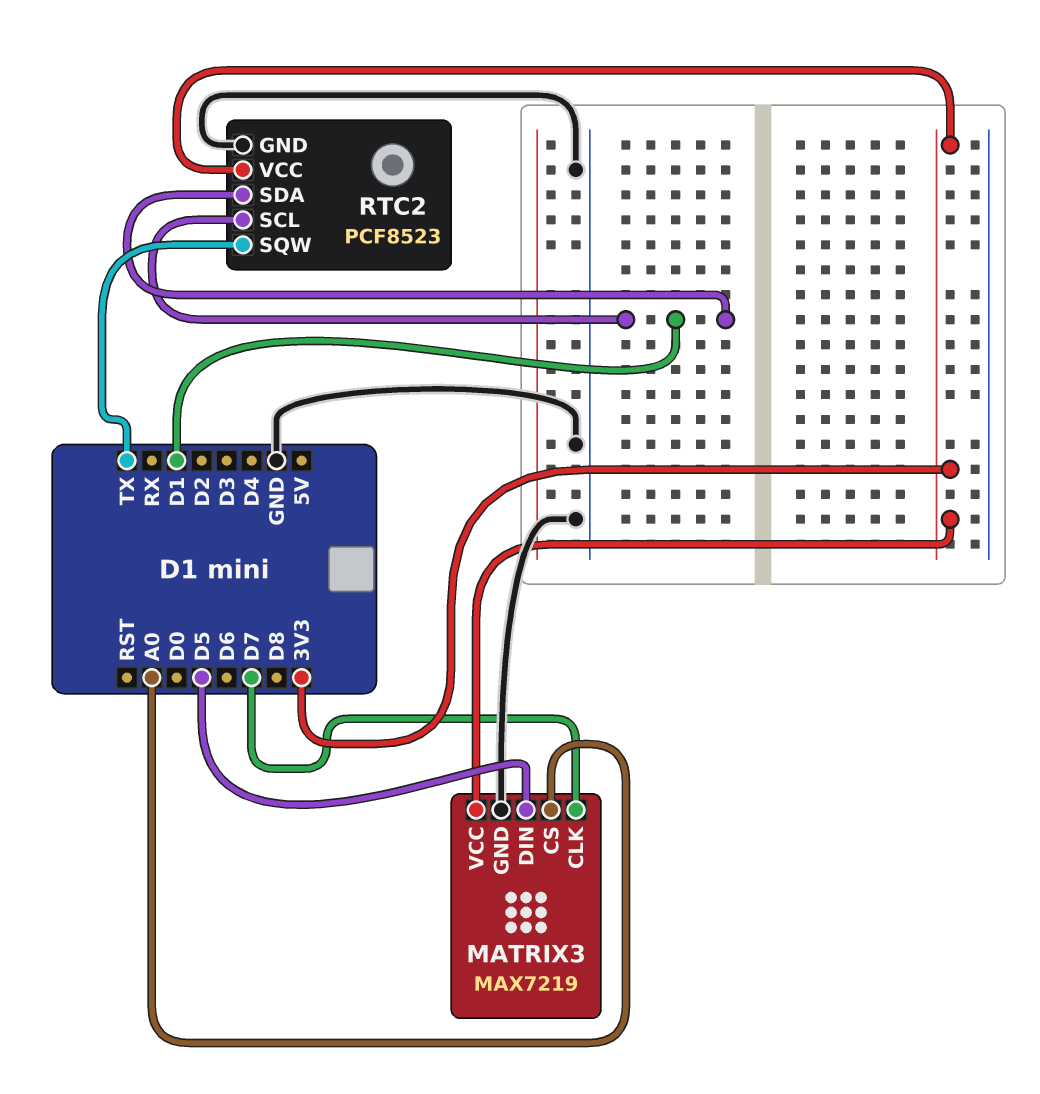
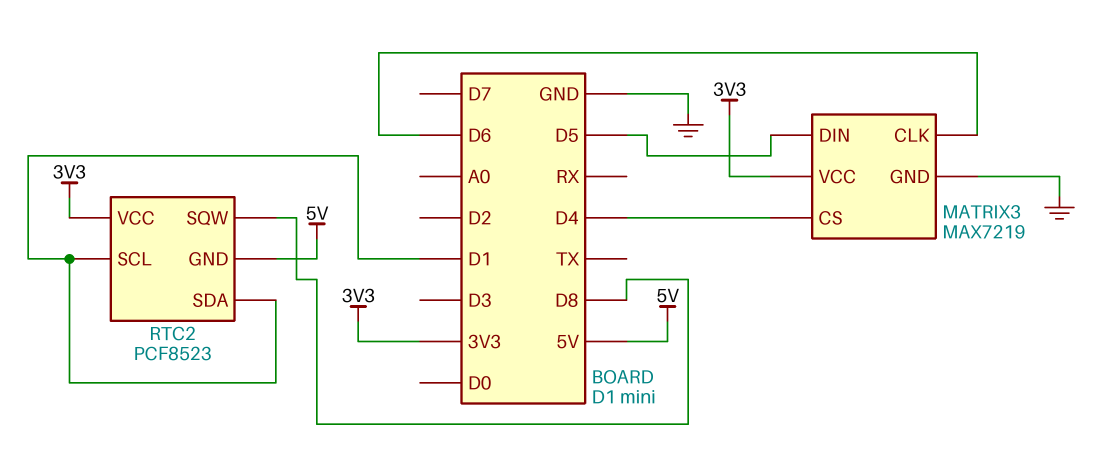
MATRIX3 pin CLK: D7 -> D6
MATRIX3 pin CS: A0 -> D4
RTC2 pin GND: GND -> 5V
RTC2 pin SQW: TX -> D8

